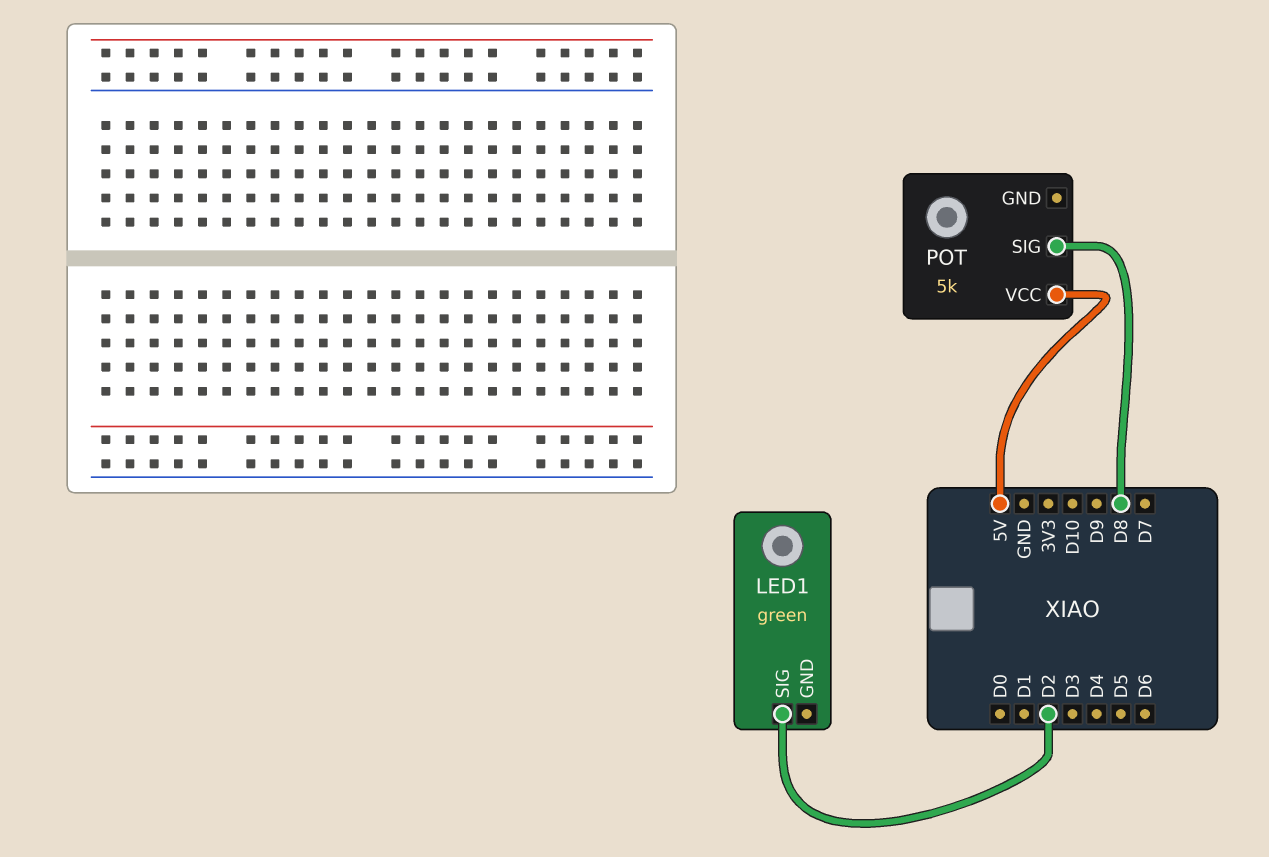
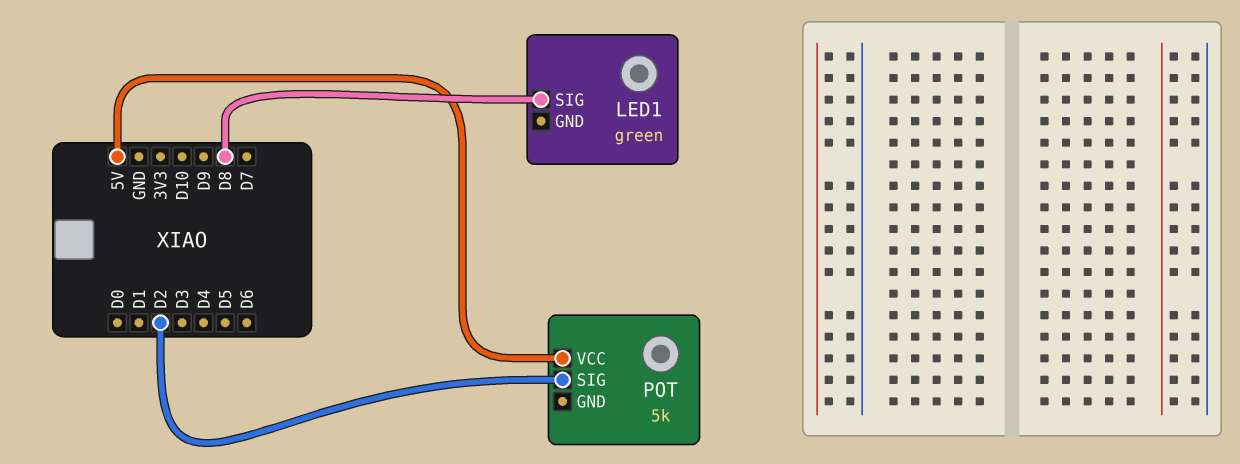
LED1 pin SIG: D2 -> D8
POT pin SIG: D8 -> D2

